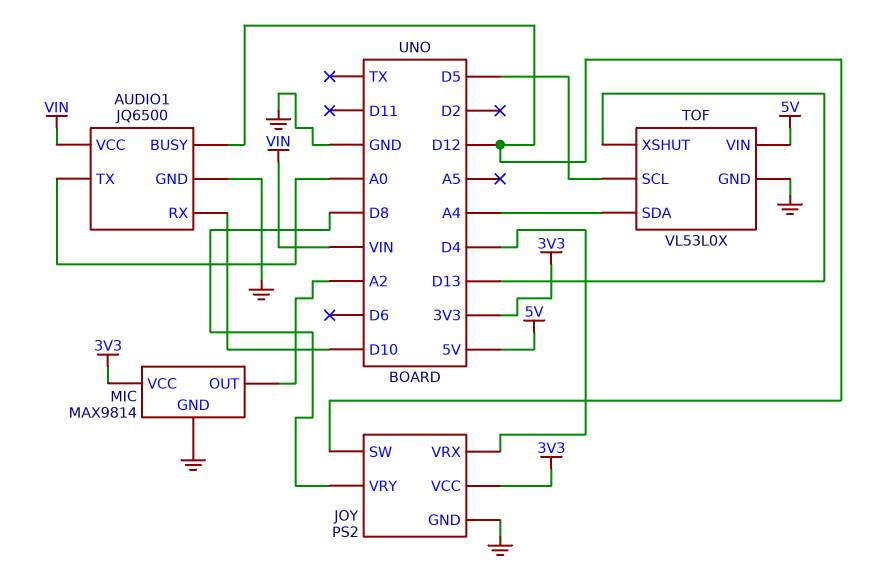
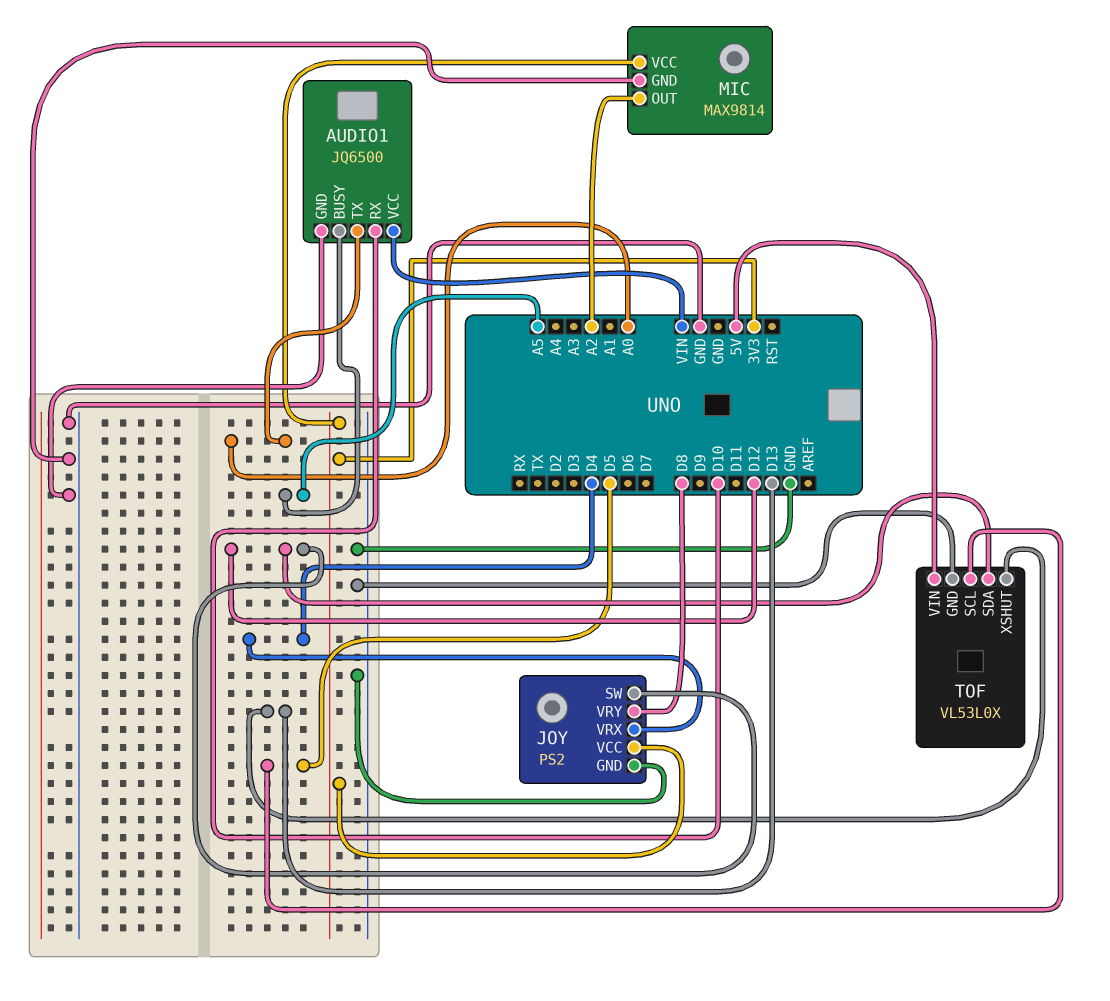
AUDIO1 pin BUSY: D12 -> A5
TOF pin SDA: A4 -> D12

